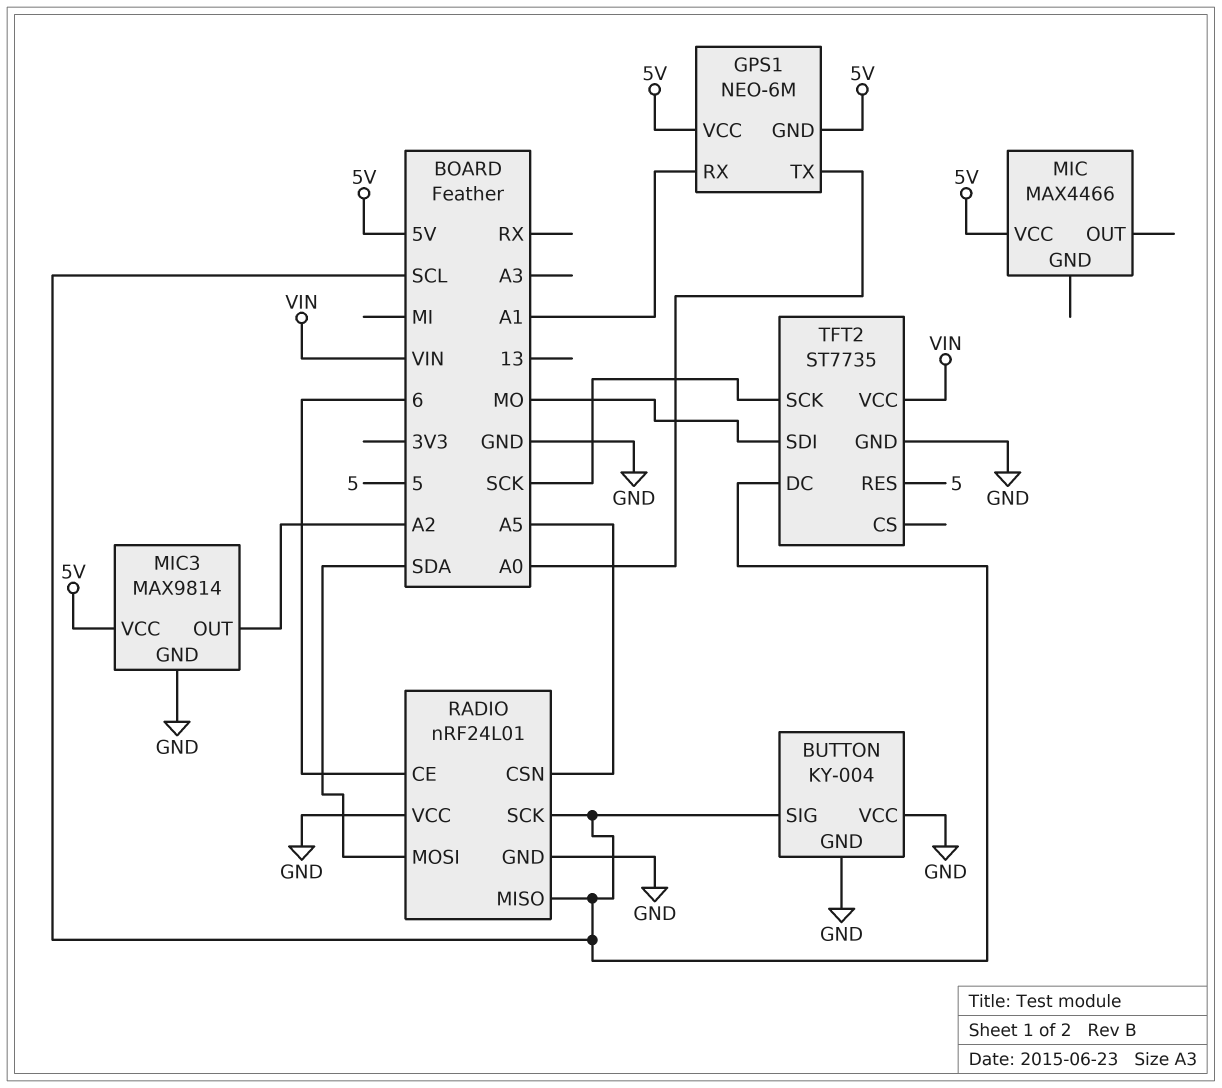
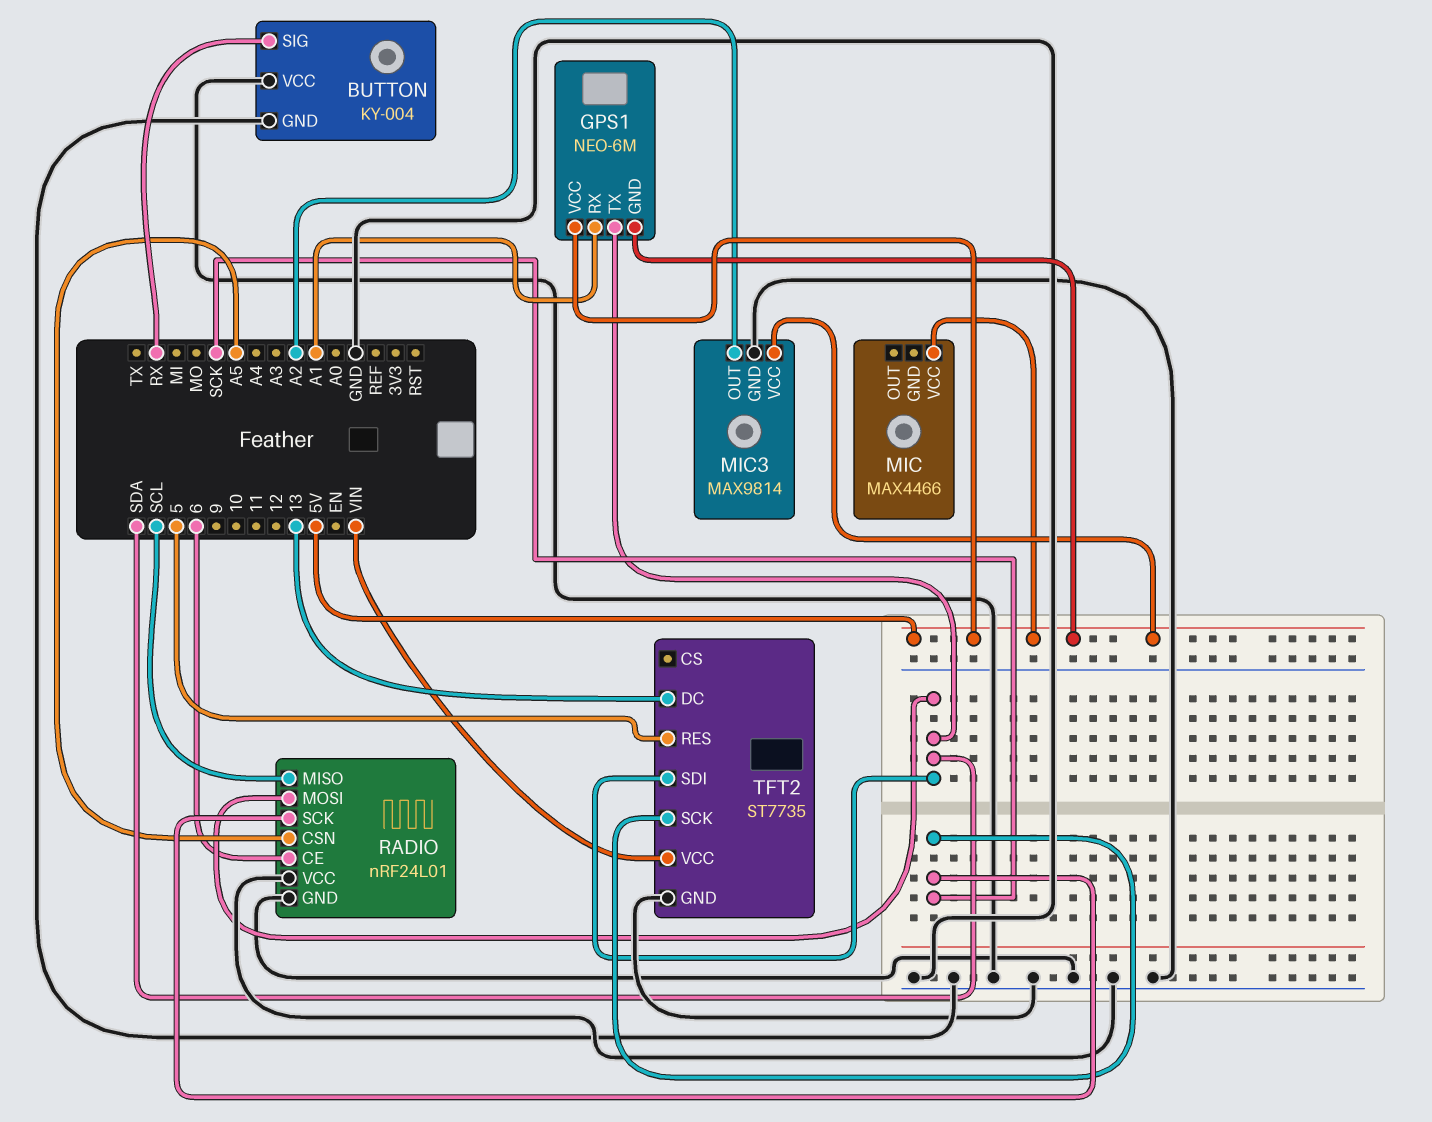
BUTTON pin SIG: SCL -> RX
GPS1 pin TX: A0 -> SDA
RADIO pin SCK: SCL -> SCK
TFT2 pin DC: SCL -> 13
TFT2 pin SDI: MO -> SDA

